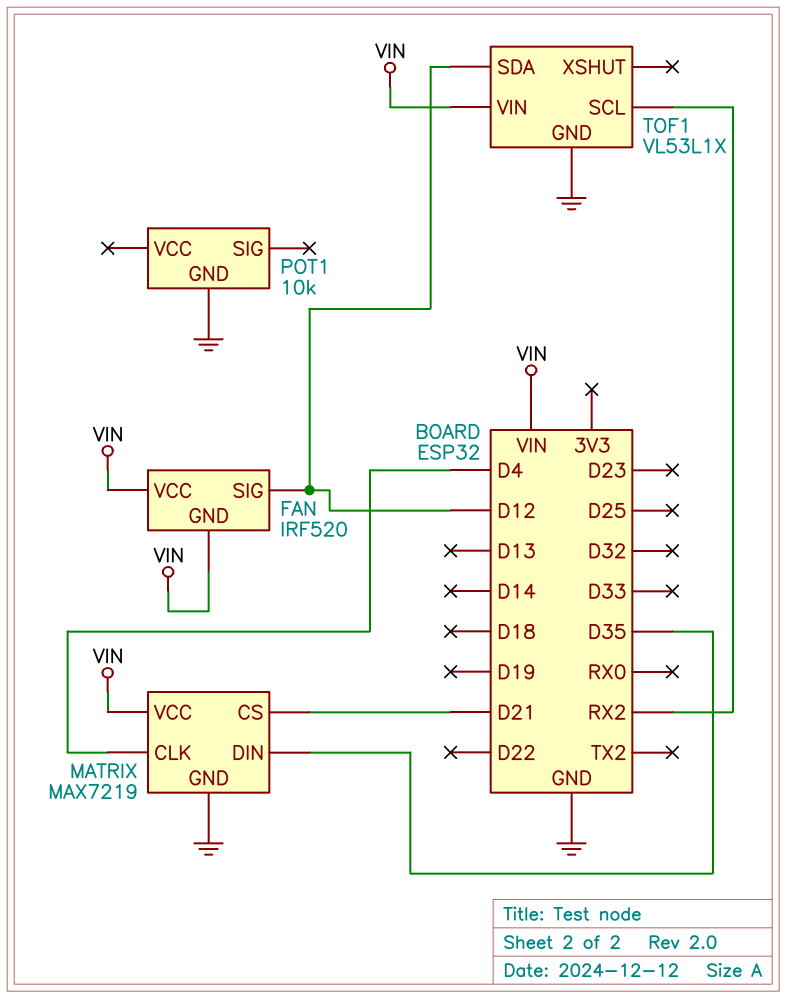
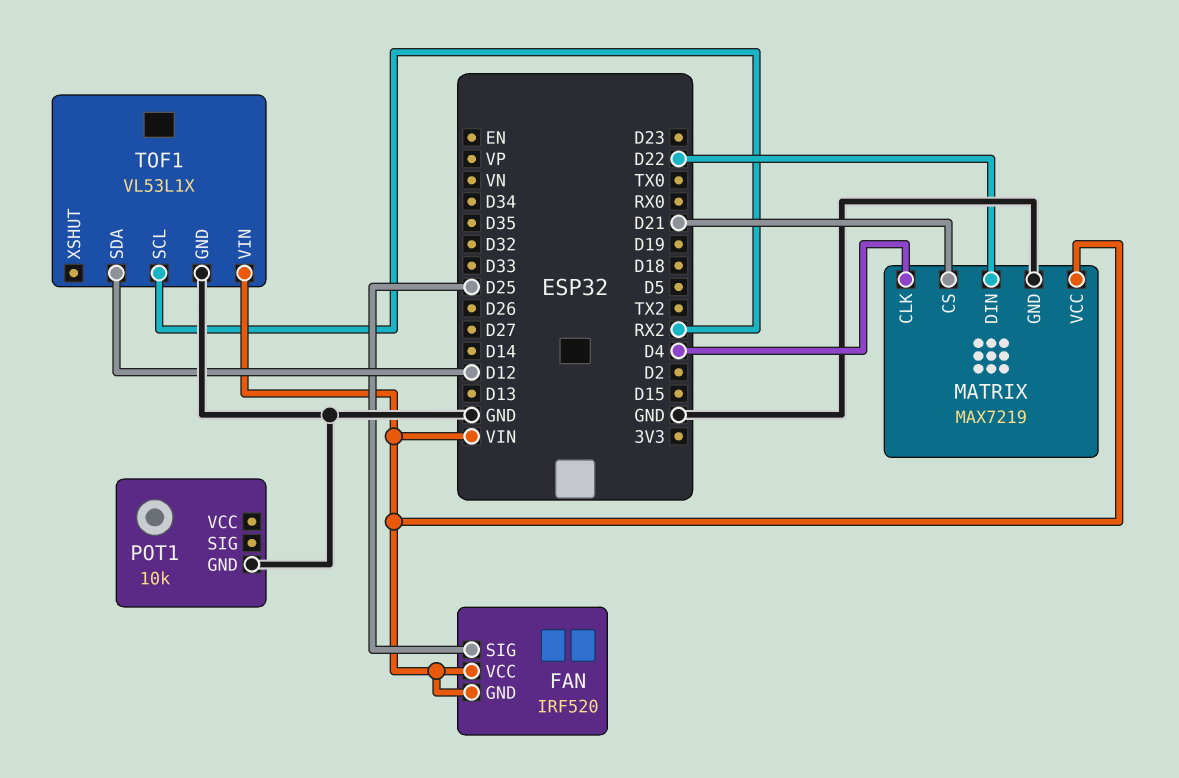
FAN pin SIG: D12 -> D25
MATRIX pin DIN: D35 -> D22

